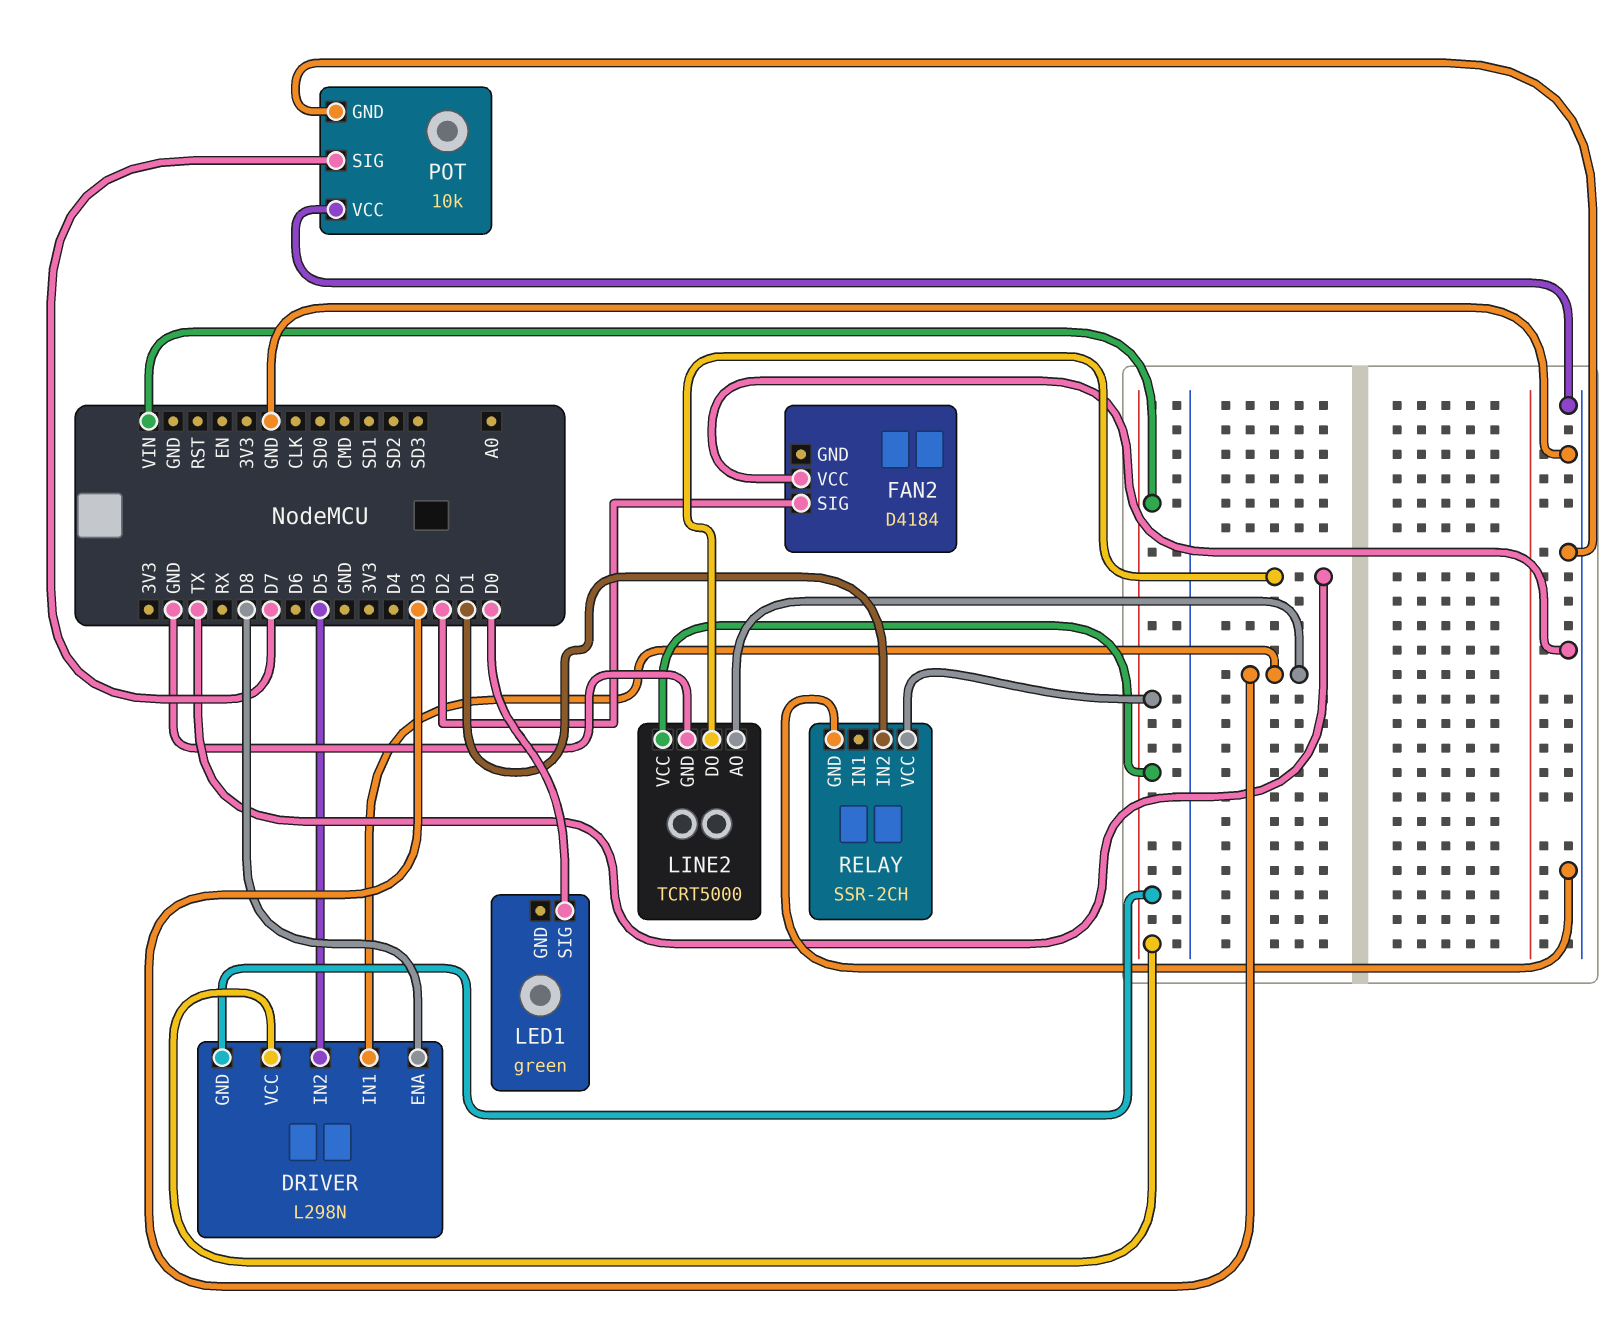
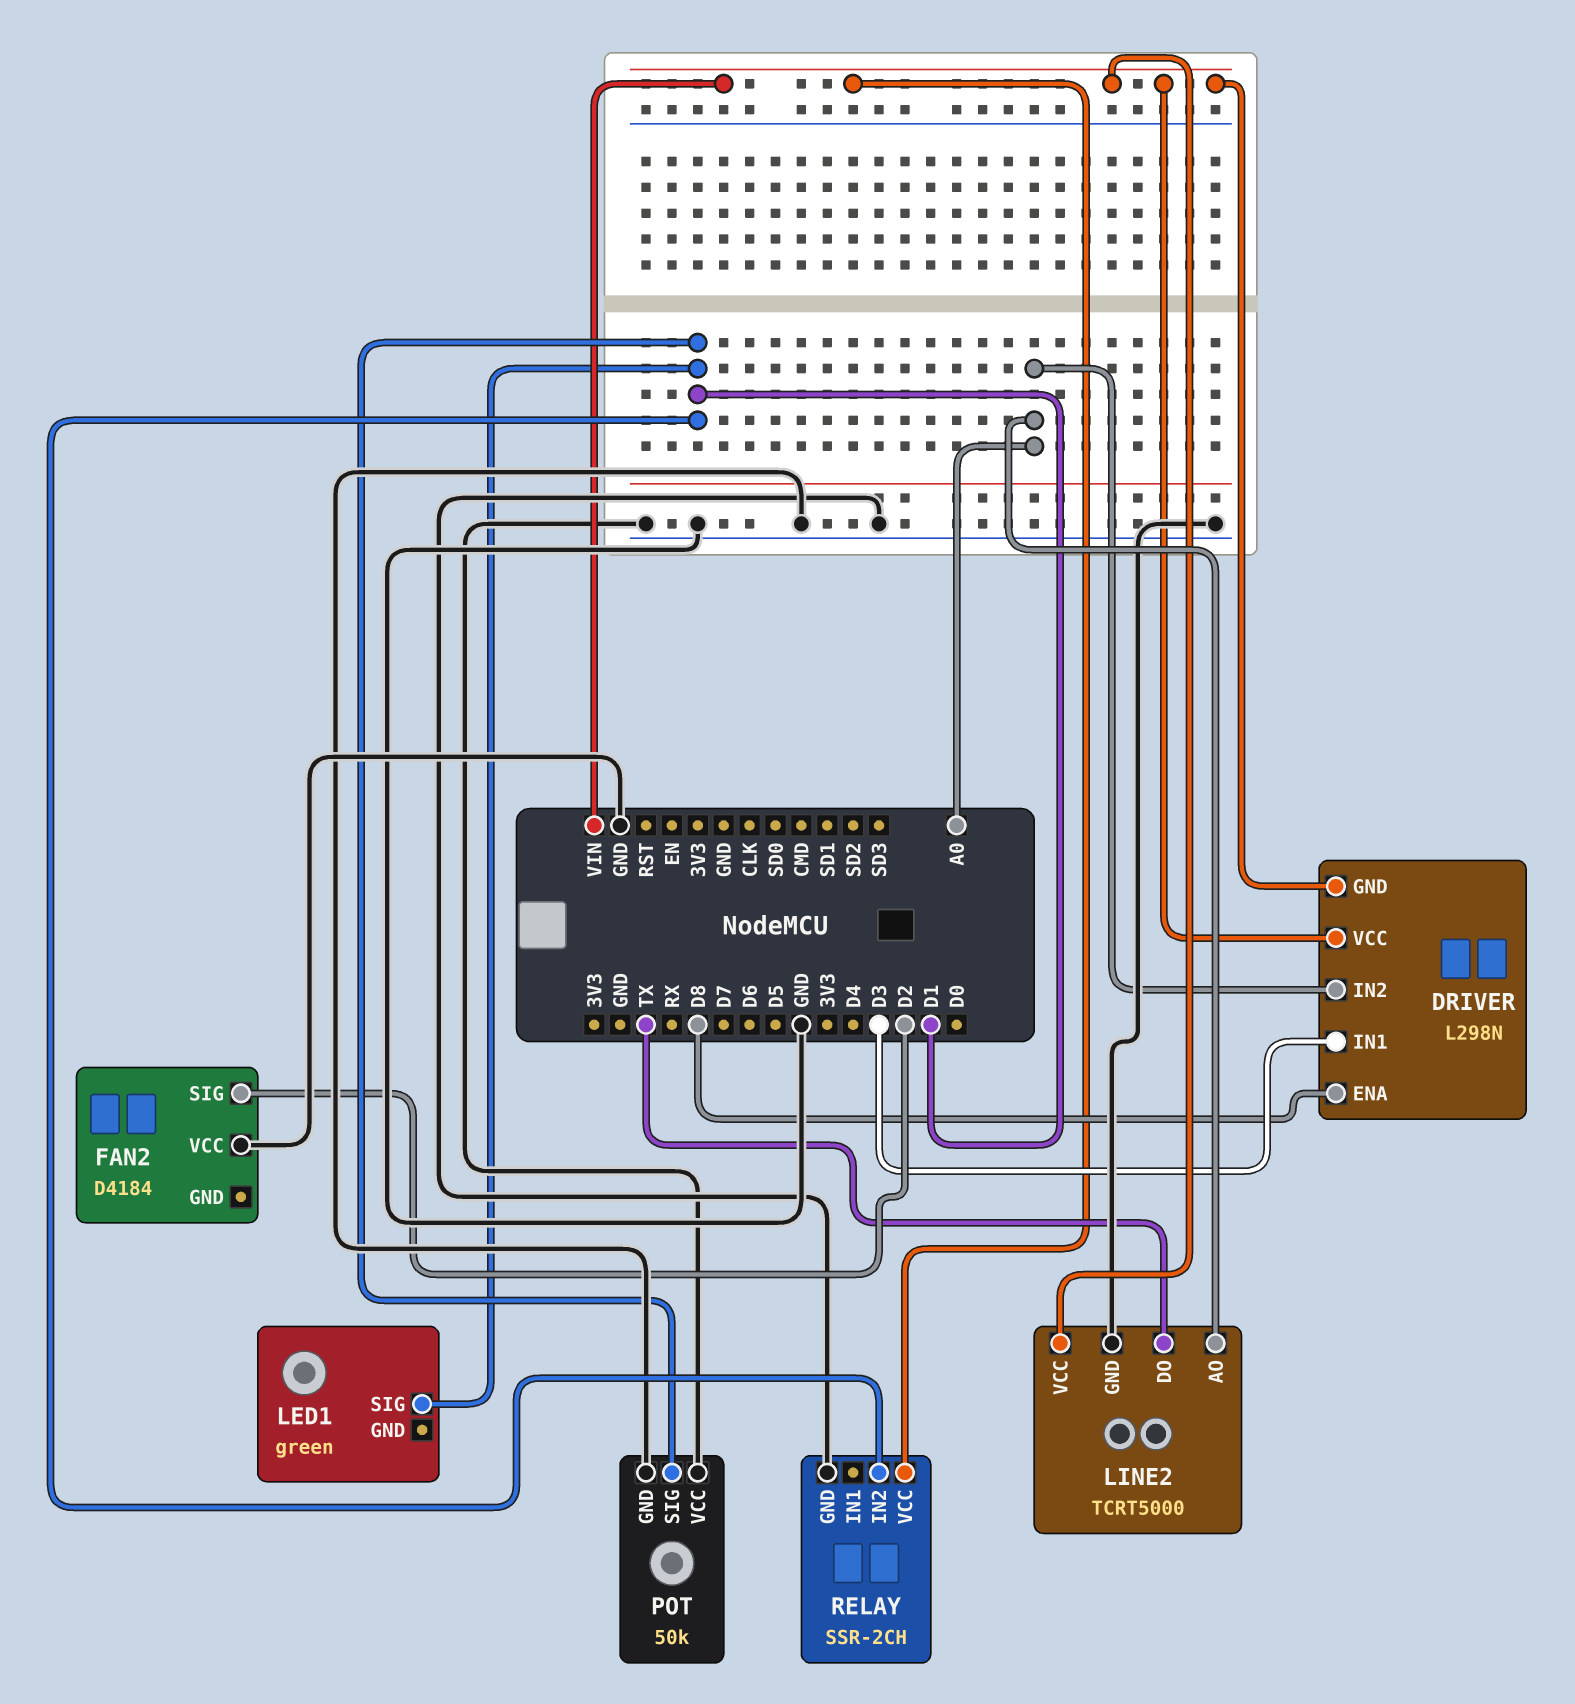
DRIVER pin IN2: D5 -> A0
LED1 pin SIG: D0 -> D1
LINE2 pin AO: D3 -> A0
POT: 10k -> 50k
POT pin SIG: D7 -> D1

